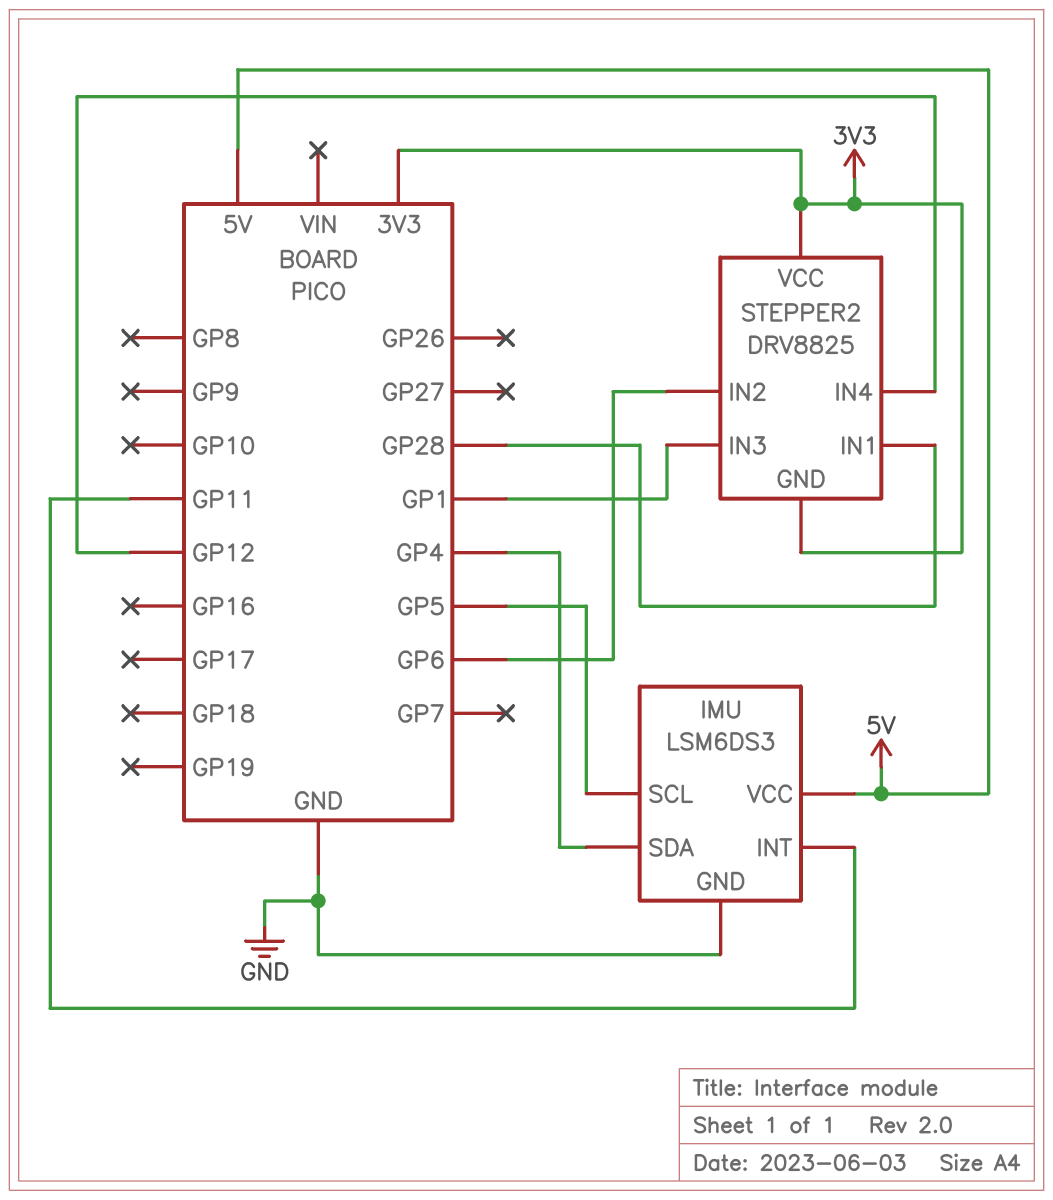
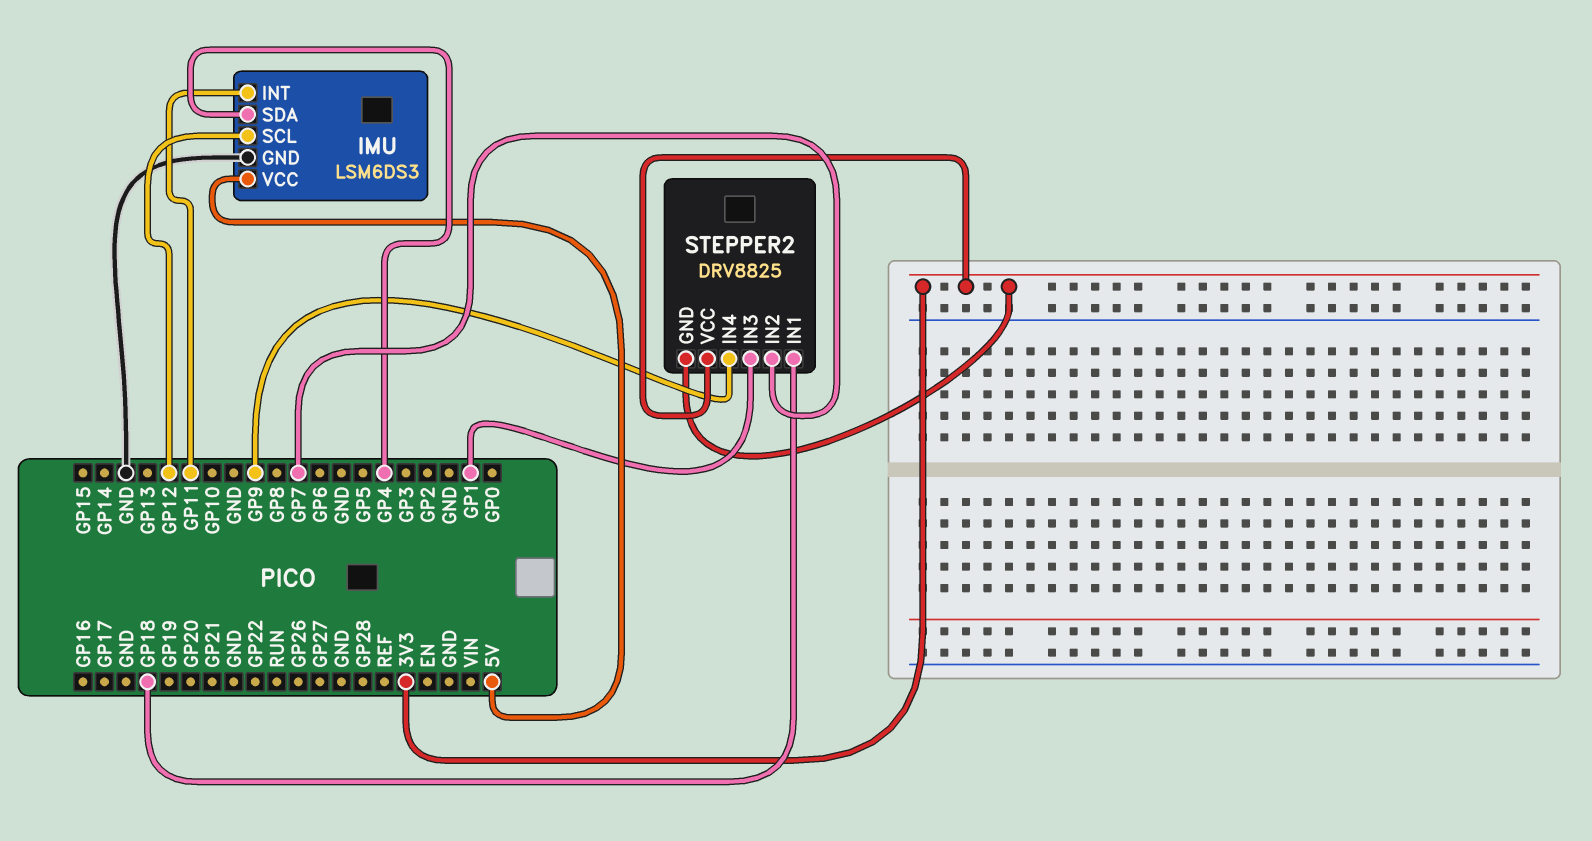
IMU pin SCL: GP5 -> GP12
STEPPER2 pin IN1: GP28 -> GP18
STEPPER2 pin IN2: GP6 -> GP7
STEPPER2 pin IN4: GP12 -> GP9

